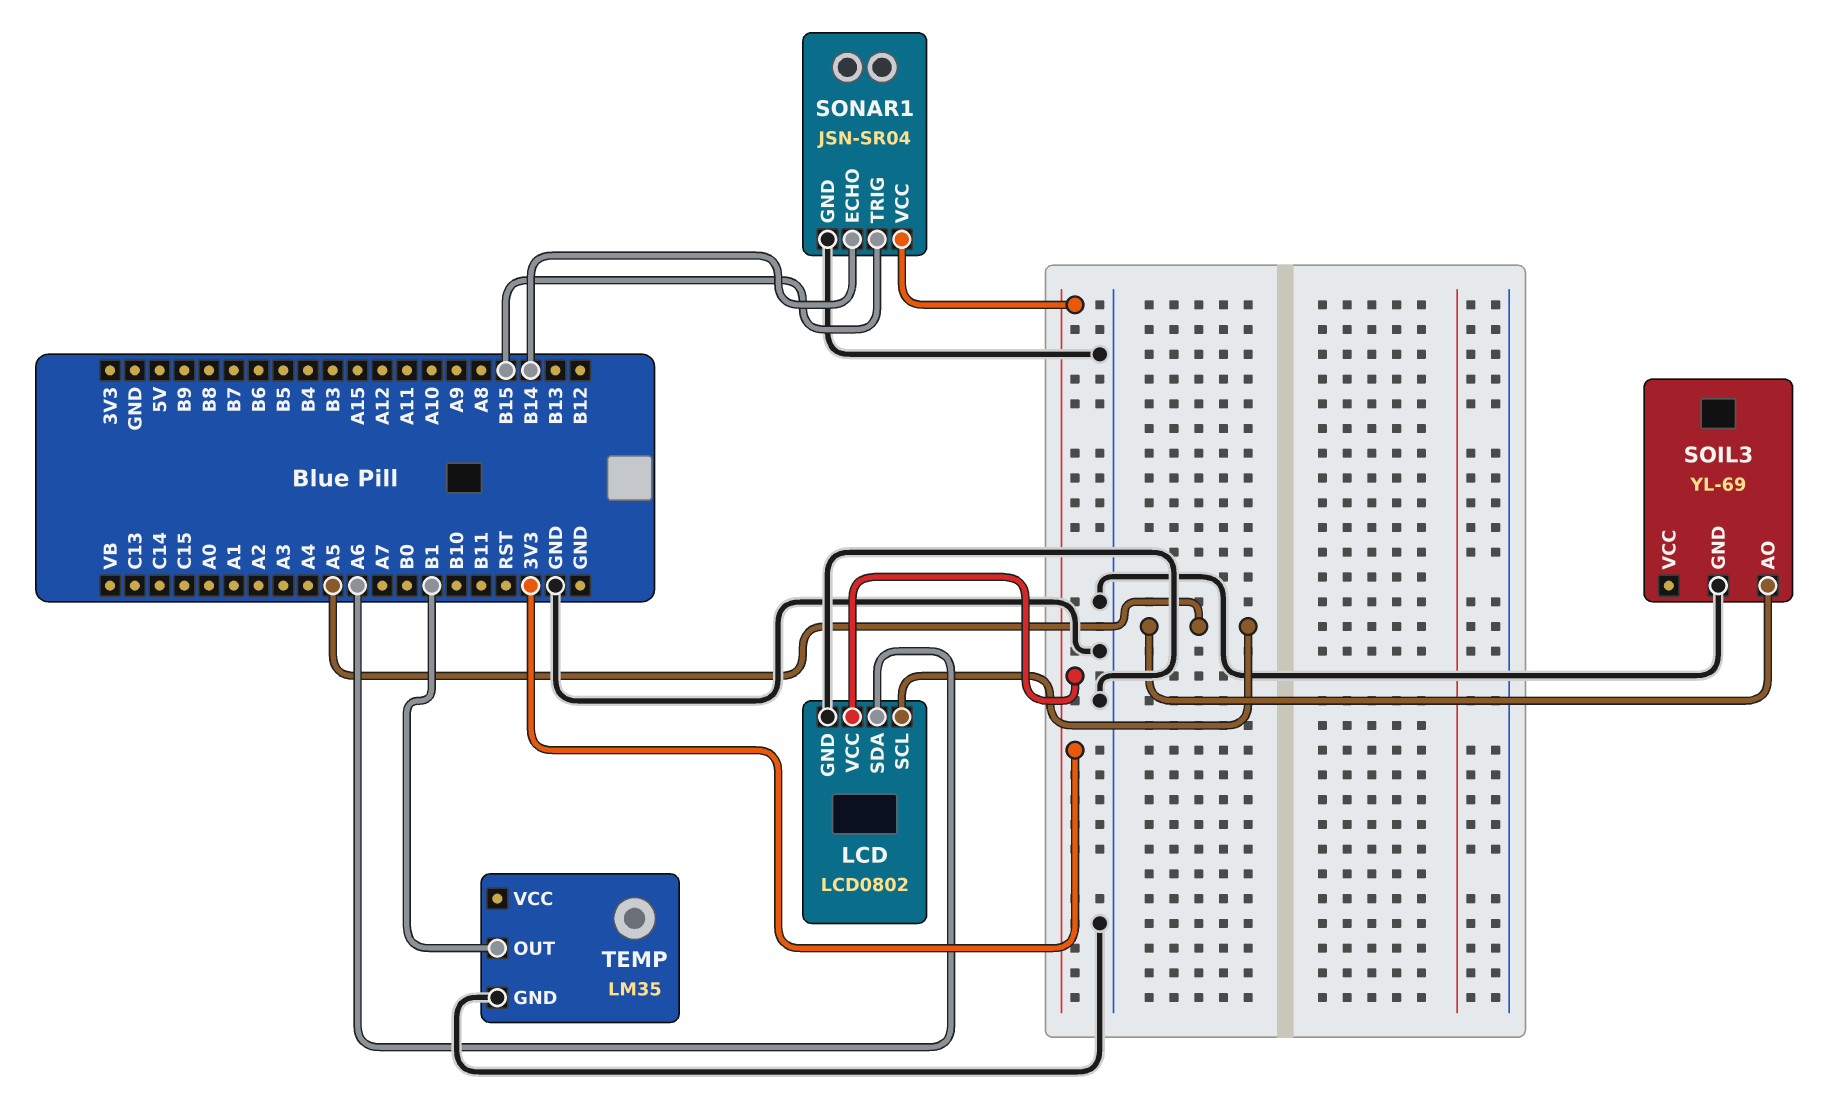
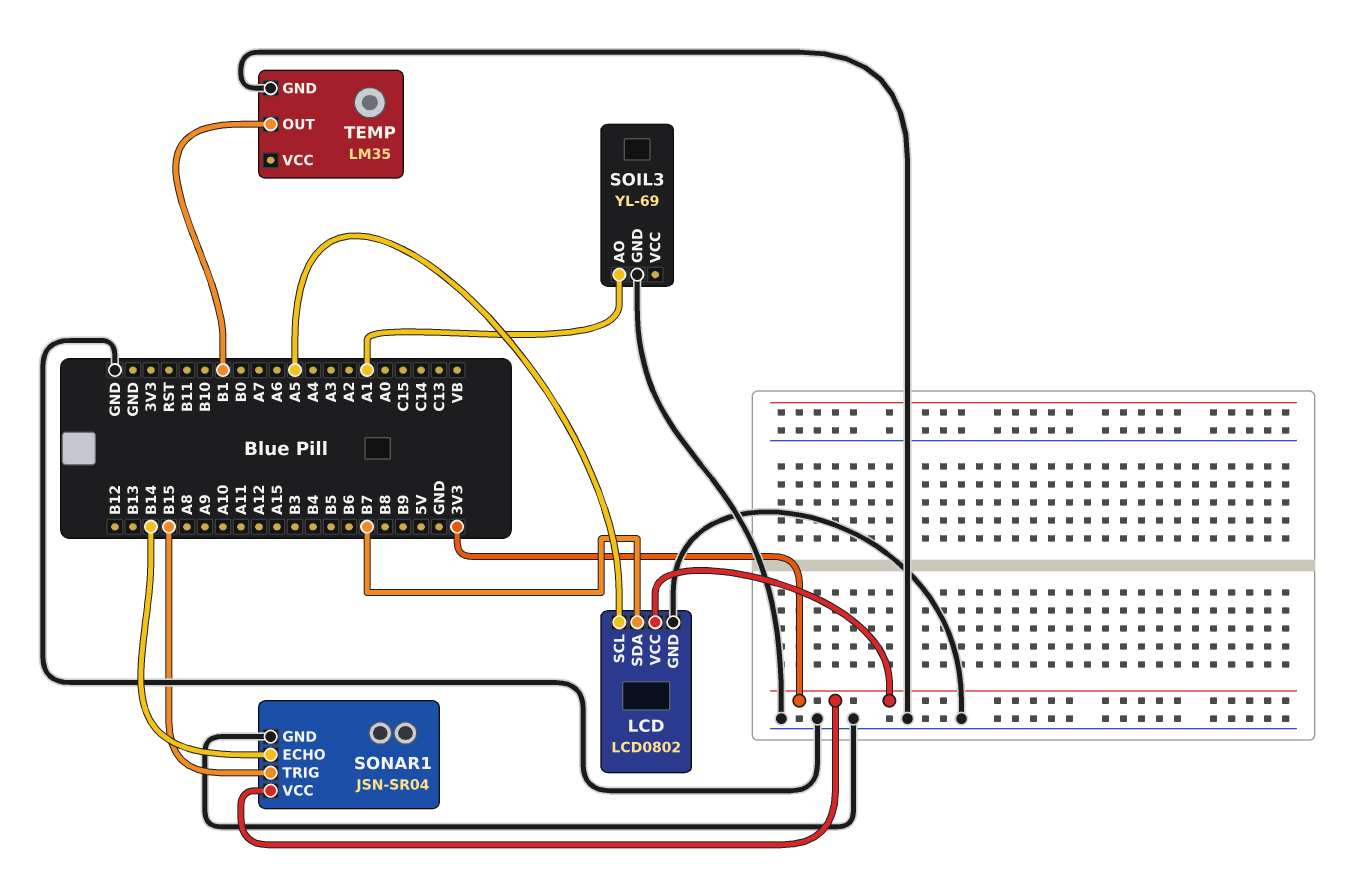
LCD pin SDA: A6 -> B7
SOIL3 pin AO: A5 -> A1

